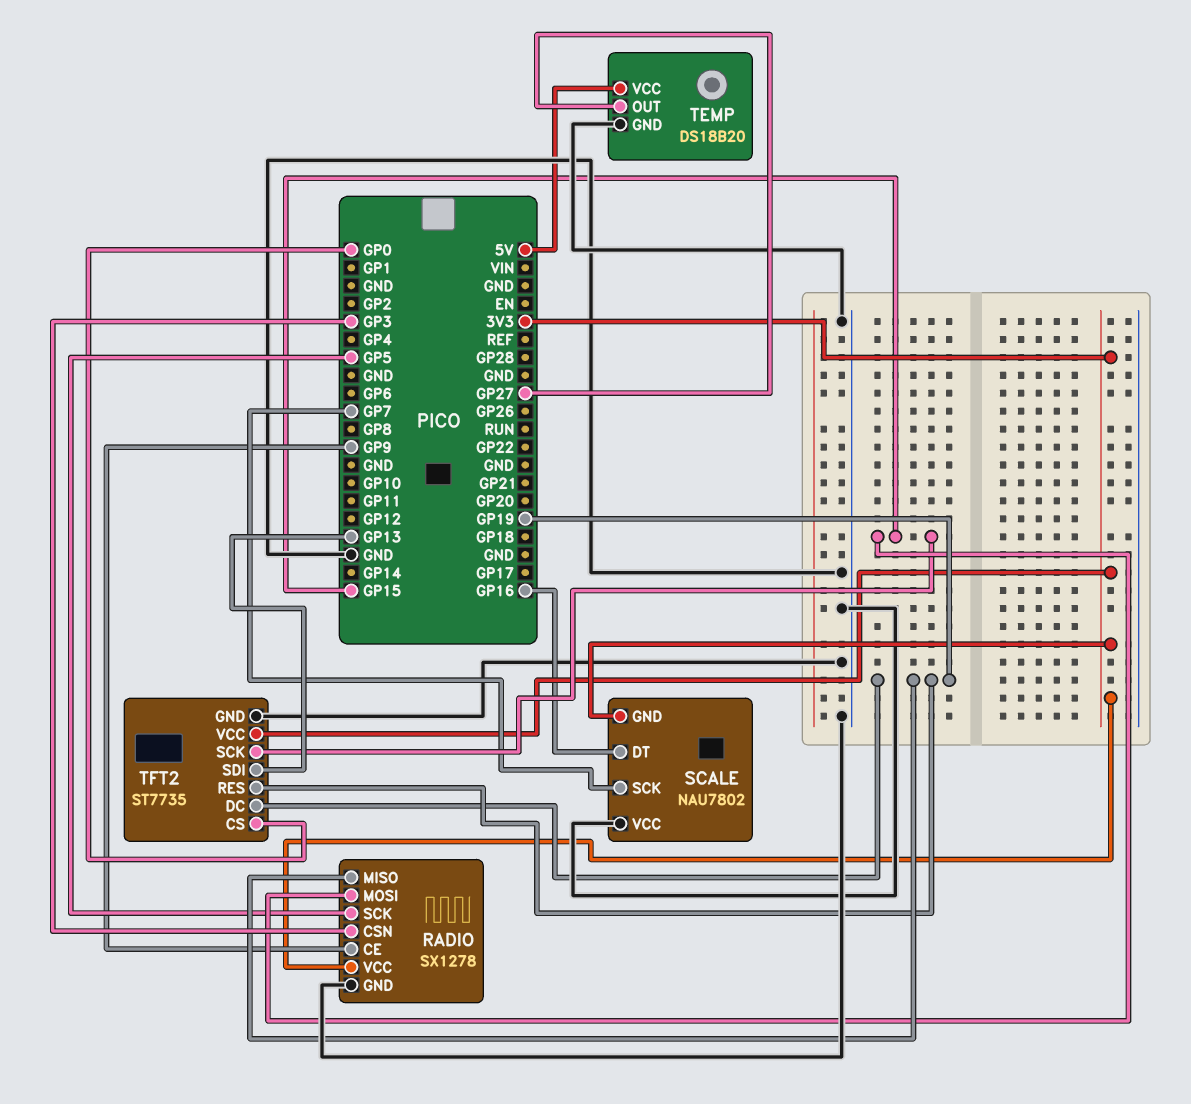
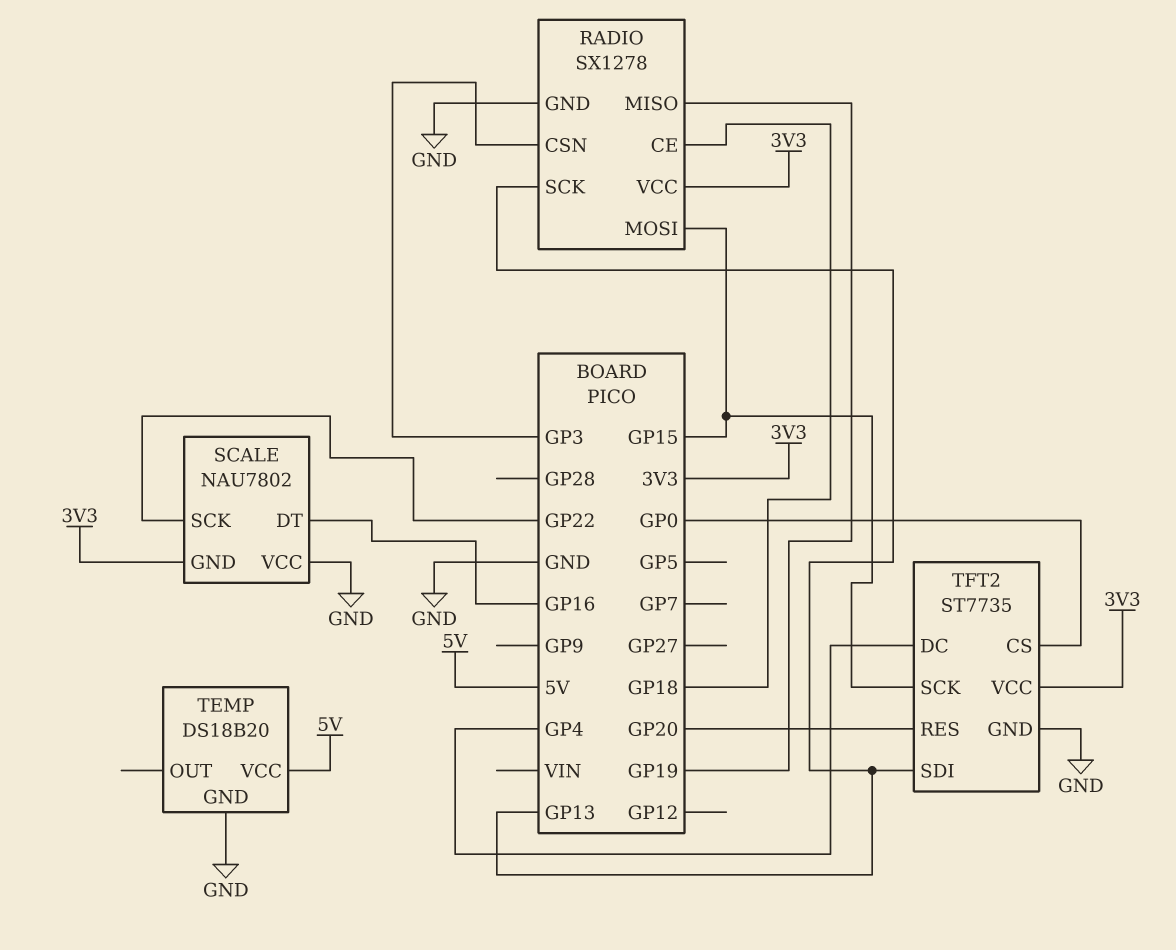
RADIO pin CE: GP9 -> GP18
RADIO pin SCK: GP5 -> GP13
SCALE pin SCK: GP7 -> GP22
TEMP pin OUT: GP27 -> none
TFT2 pin DC: GP19 -> GP4
TFT2 pin RES: GP19 -> GP20

